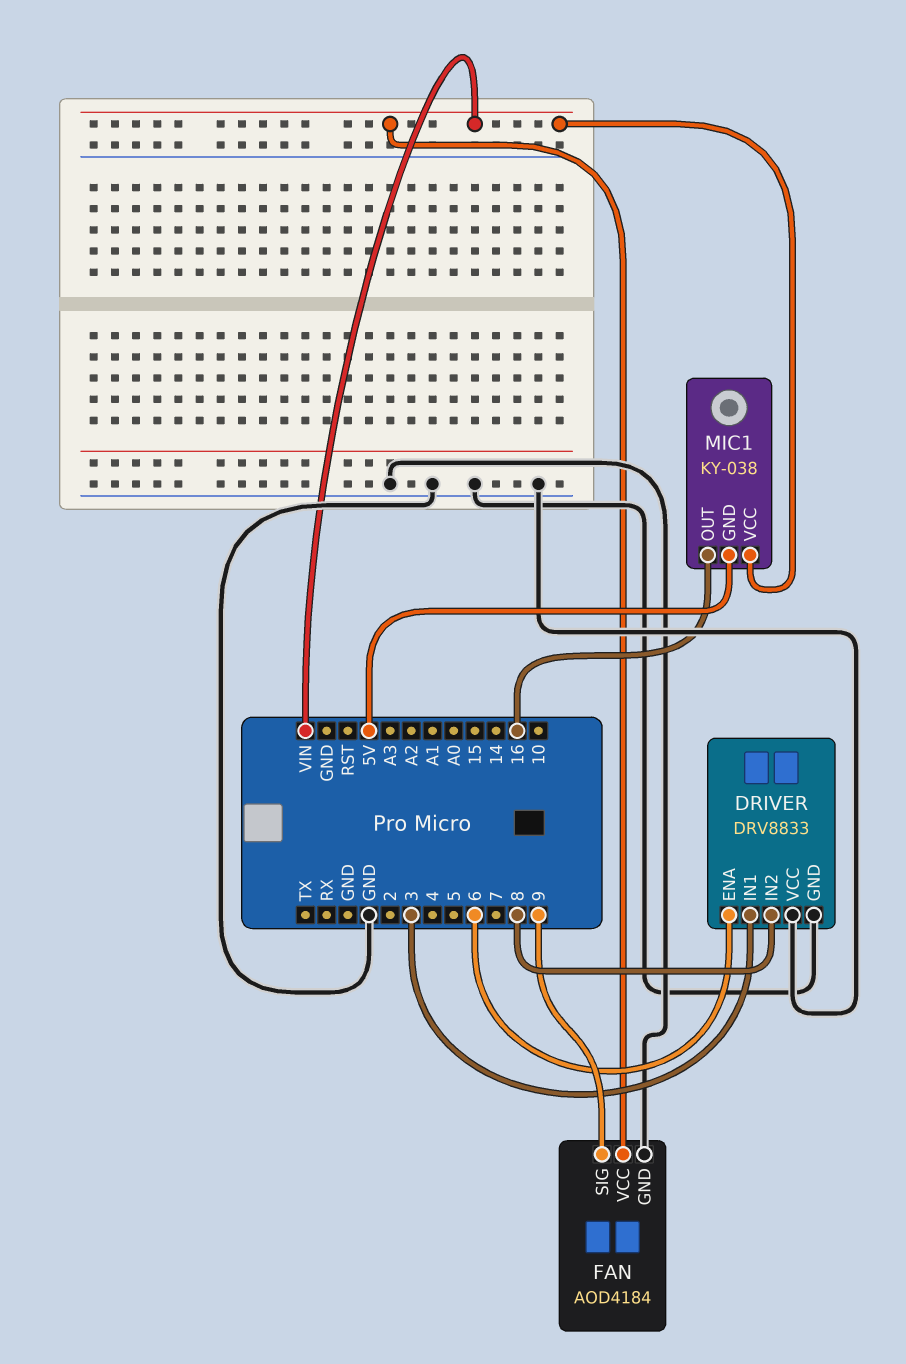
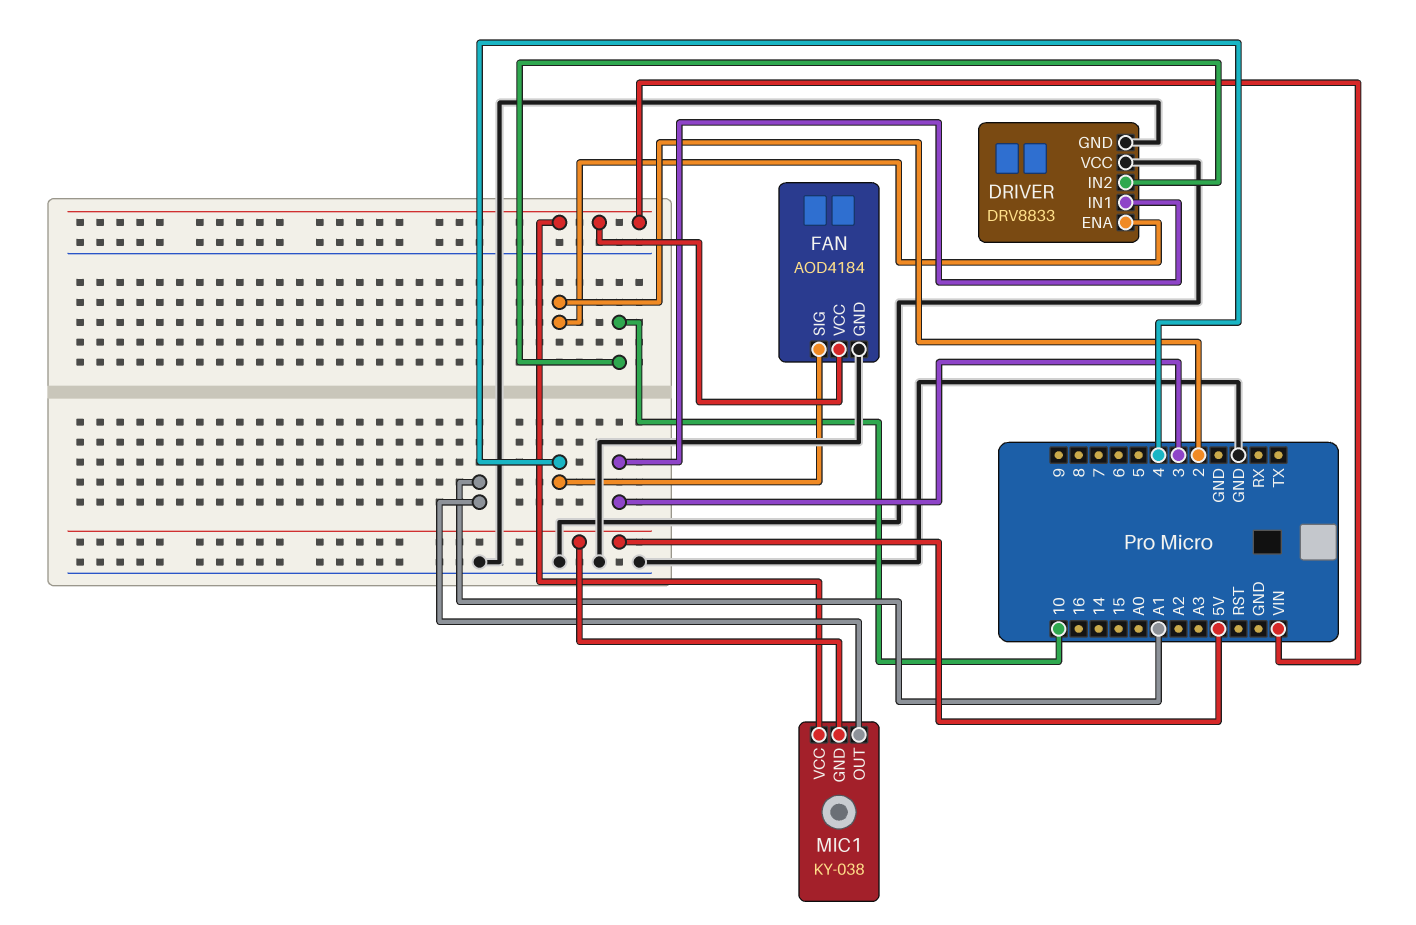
DRIVER pin ENA: 6 -> 2
DRIVER pin IN2: 8 -> 10
FAN pin SIG: 9 -> 4
MIC1 pin OUT: 16 -> A1

